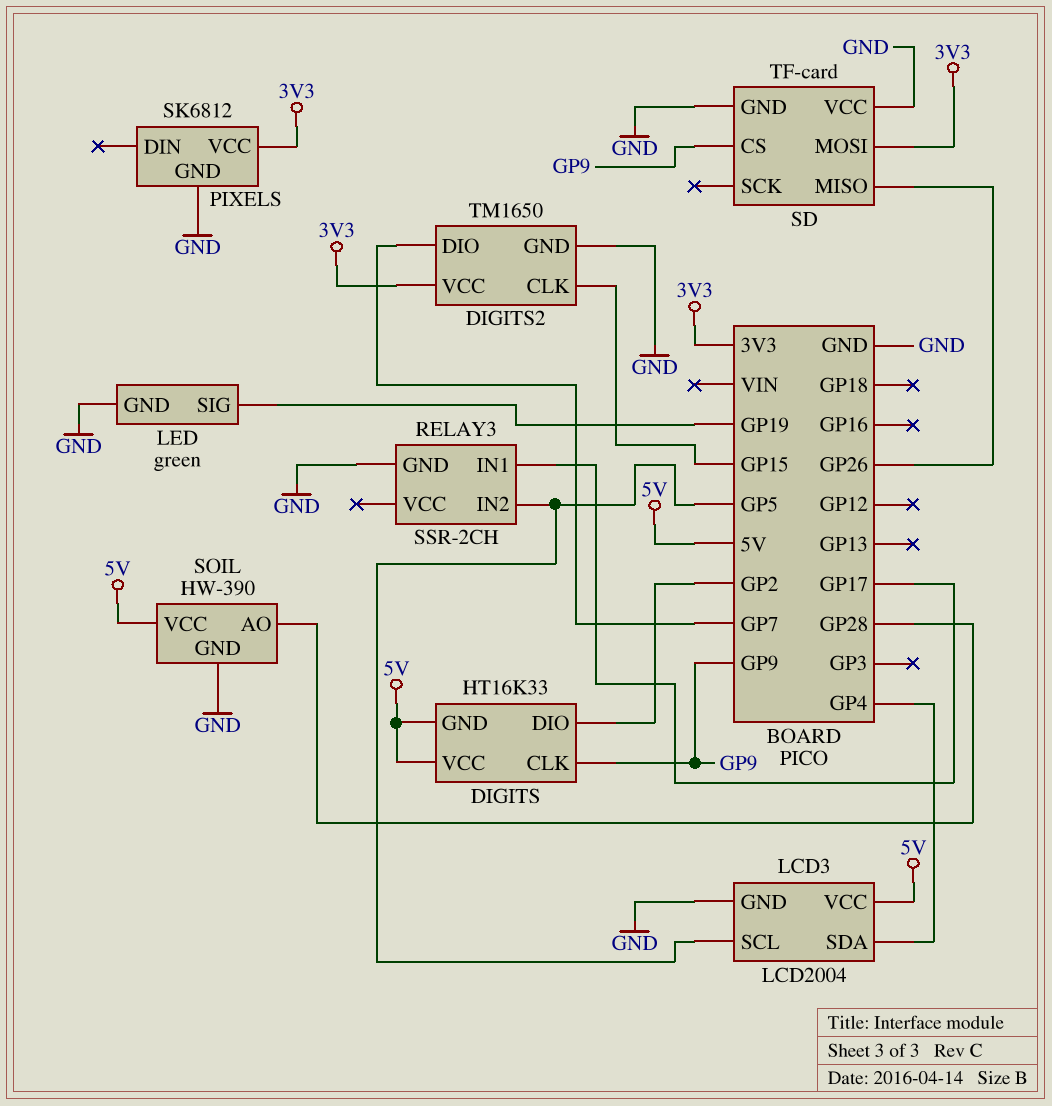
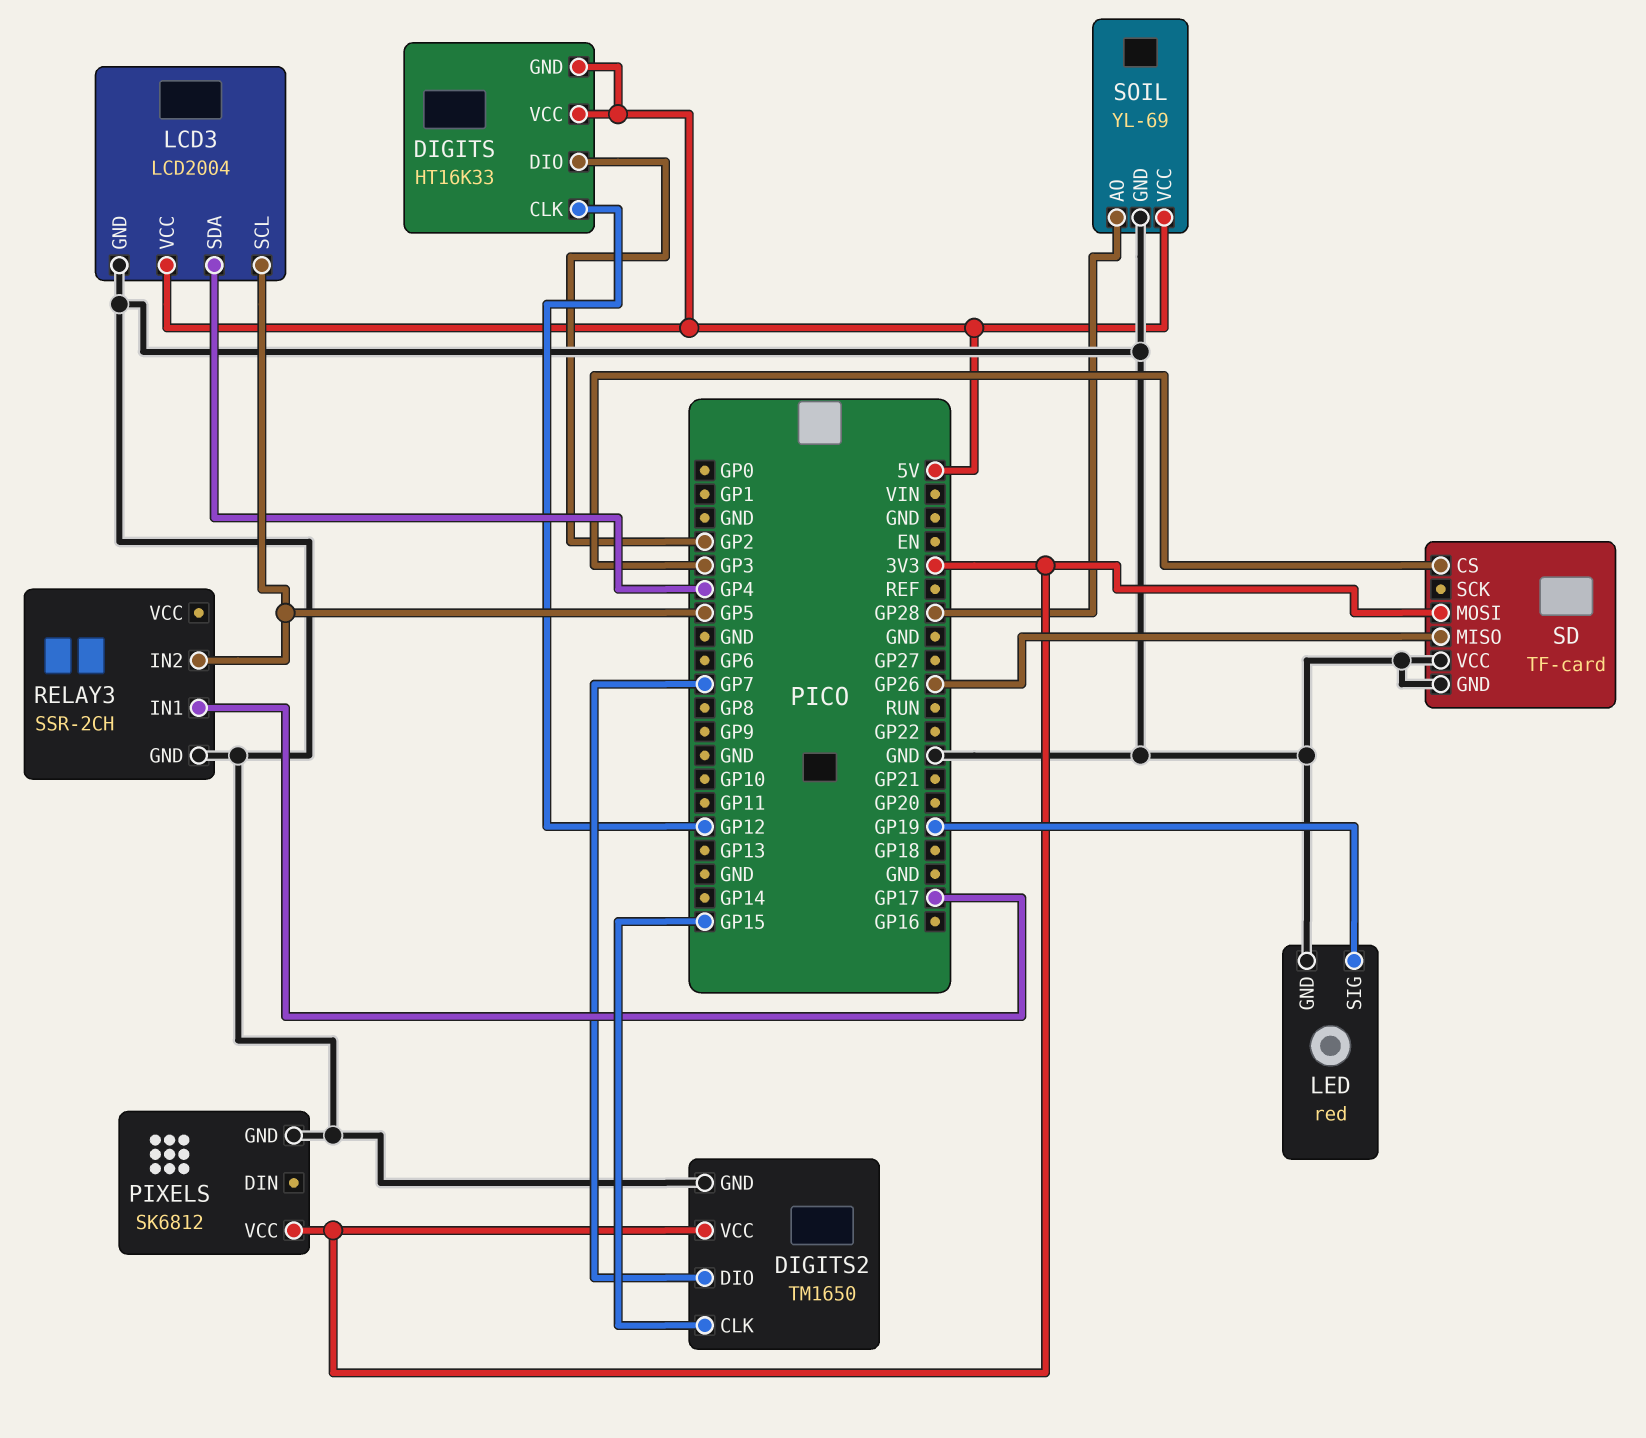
DIGITS pin CLK: GP9 -> GP12
LED: green -> red
SD pin CS: GP9 -> GP3
SOIL: HW-390 -> YL-69

